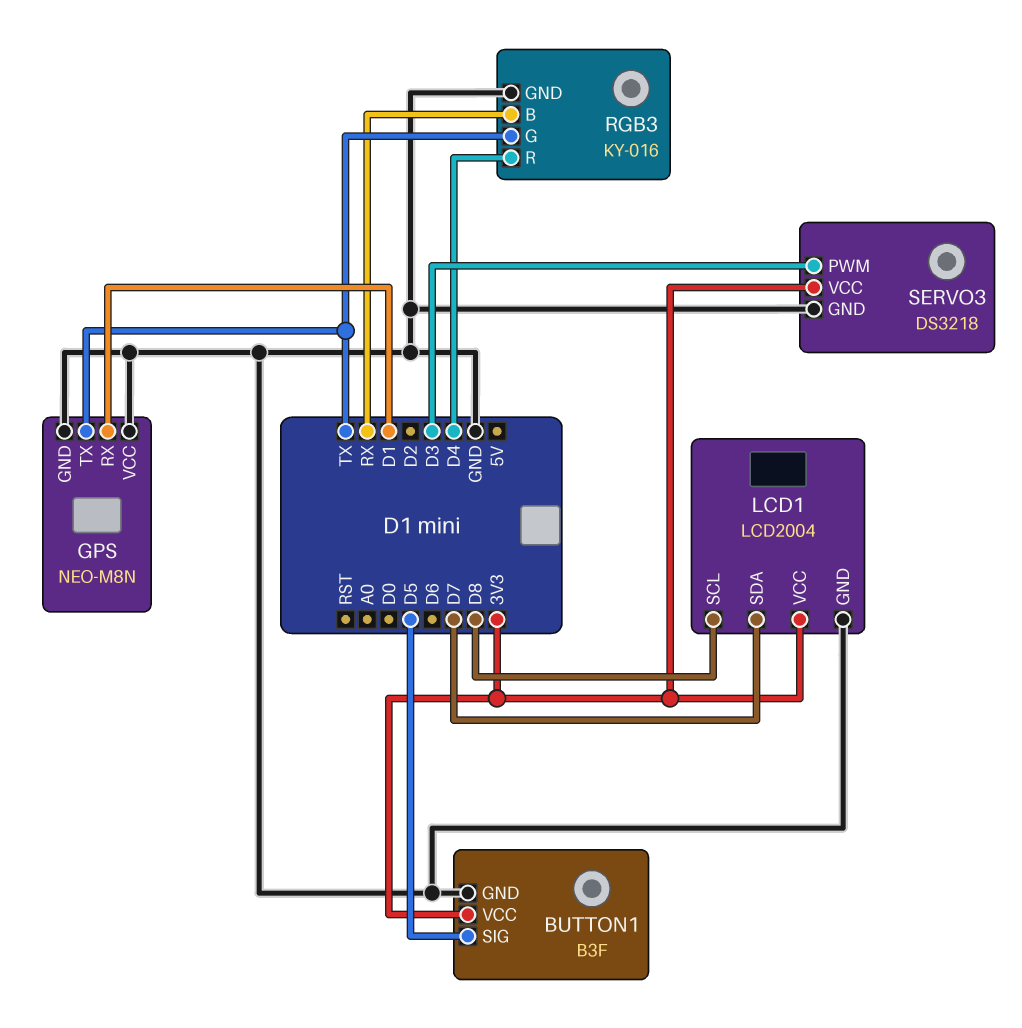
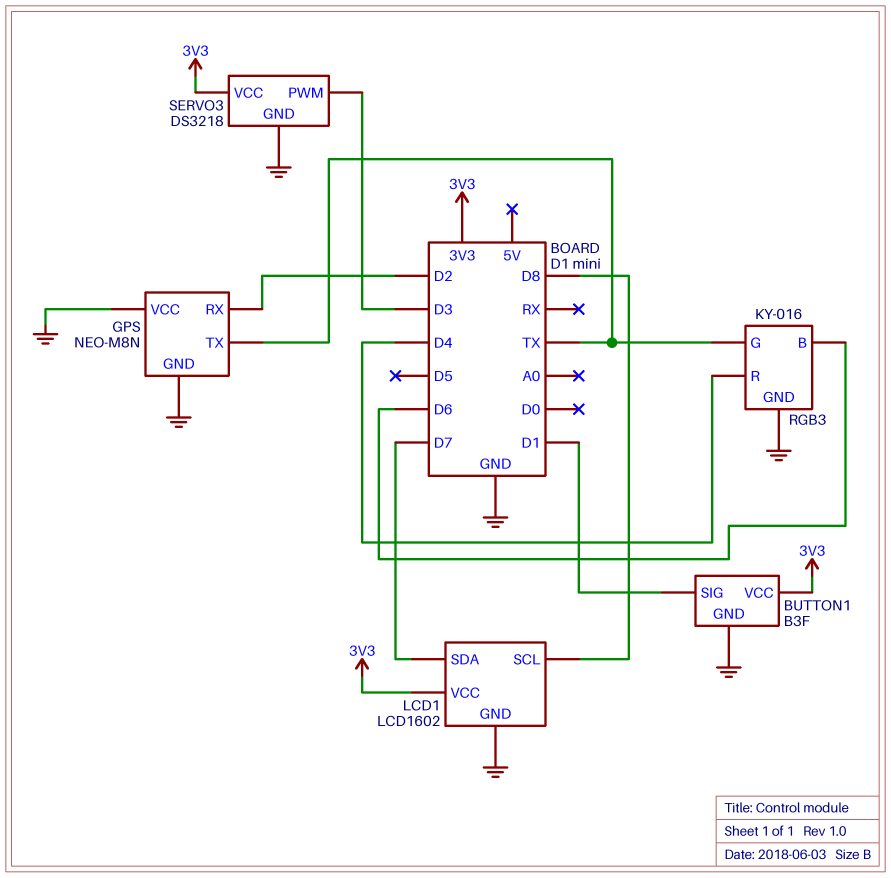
BUTTON1 pin SIG: D5 -> D1
GPS pin RX: D1 -> D2
LCD1: LCD2004 -> LCD1602
RGB3 pin B: RX -> D6

